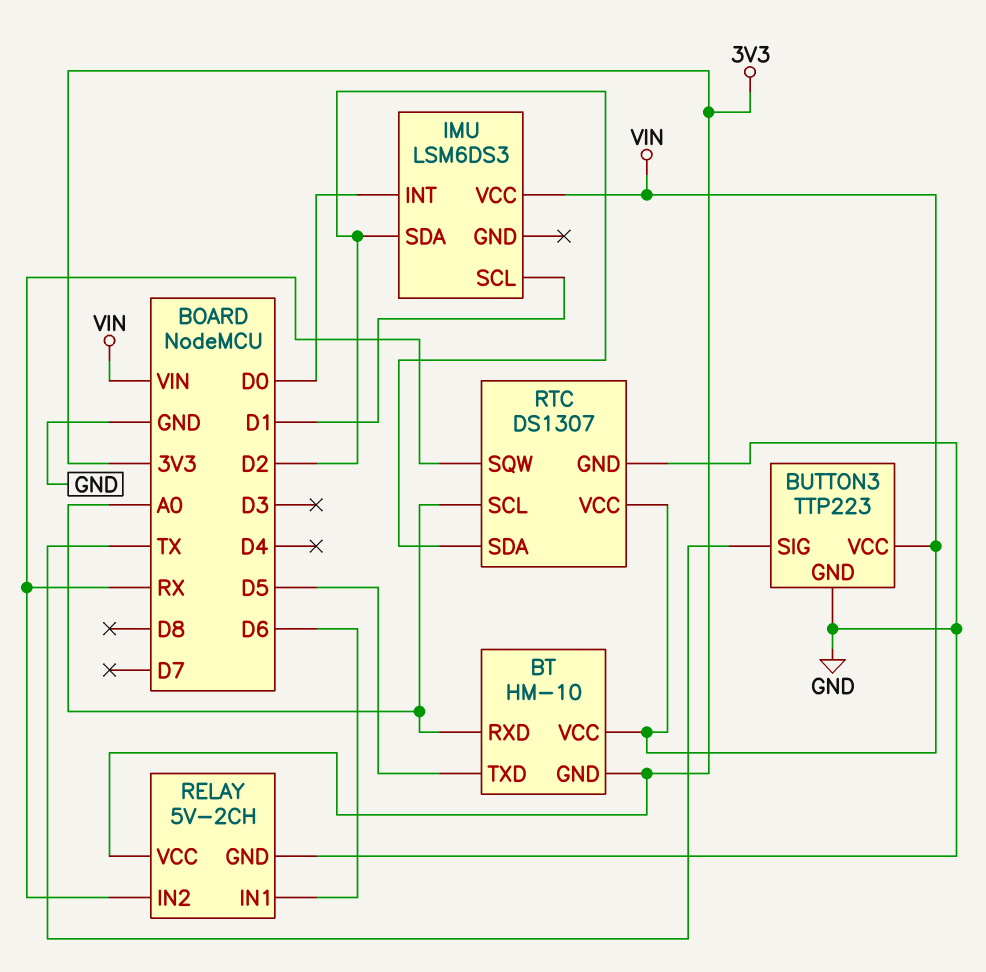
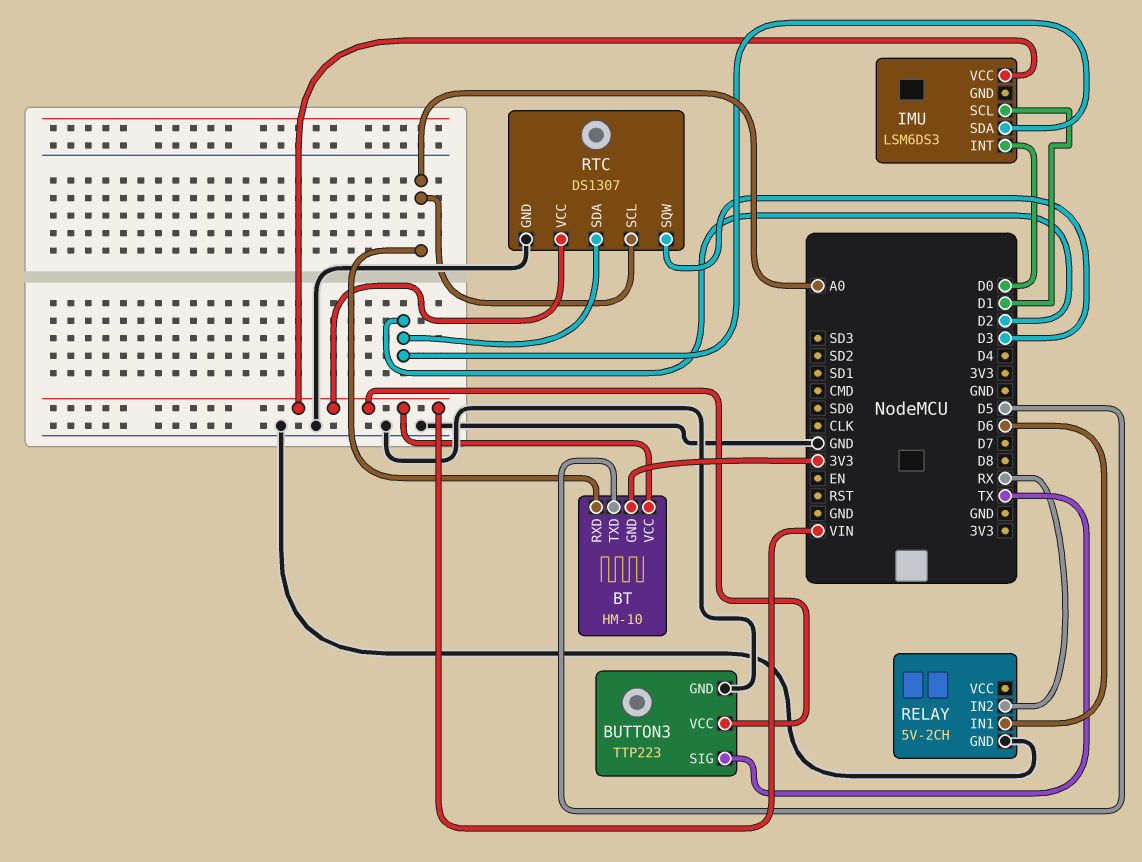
RELAY pin VCC: 3V3 -> none
RTC pin SQW: RX -> D3

